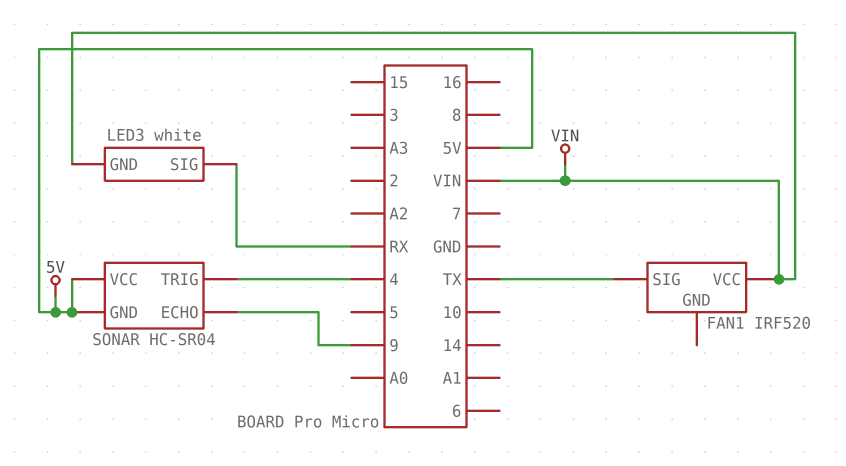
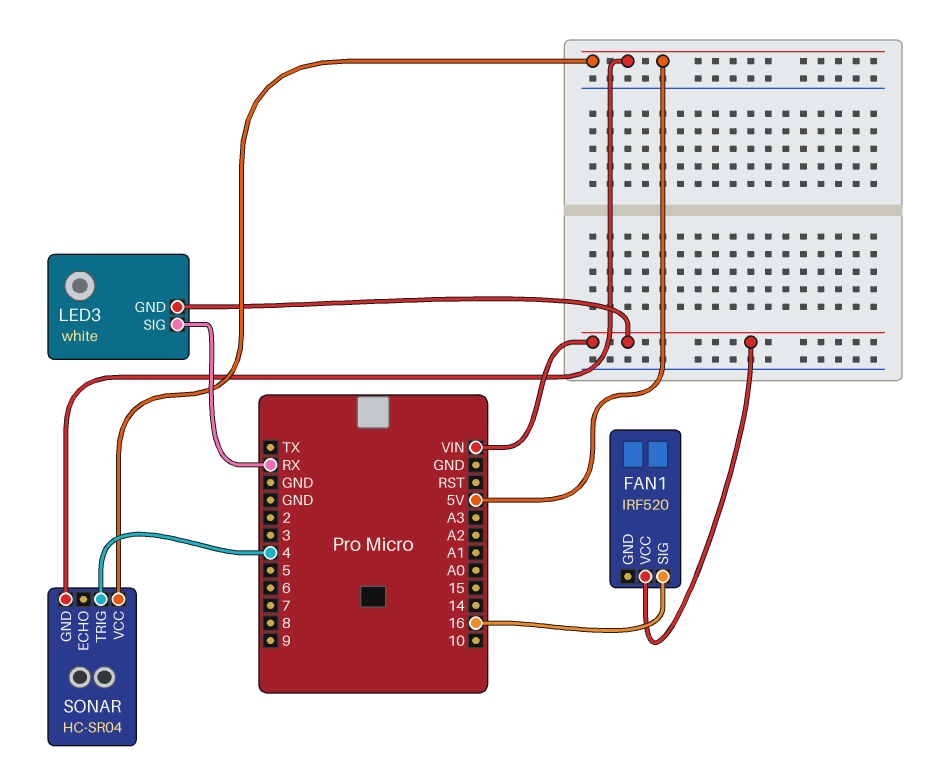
FAN1 pin SIG: TX -> 16
SONAR pin ECHO: 9 -> none

